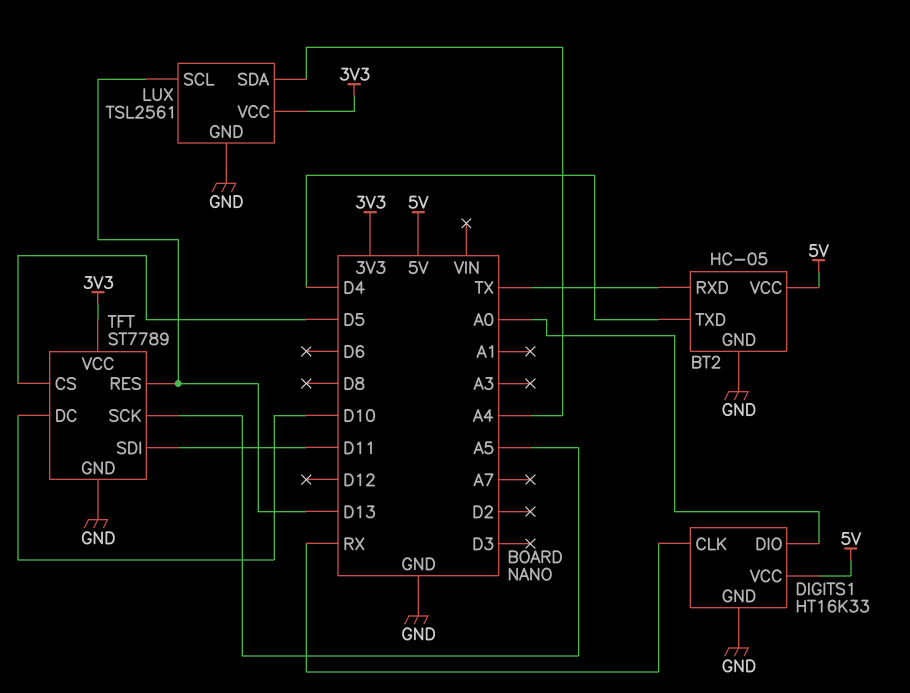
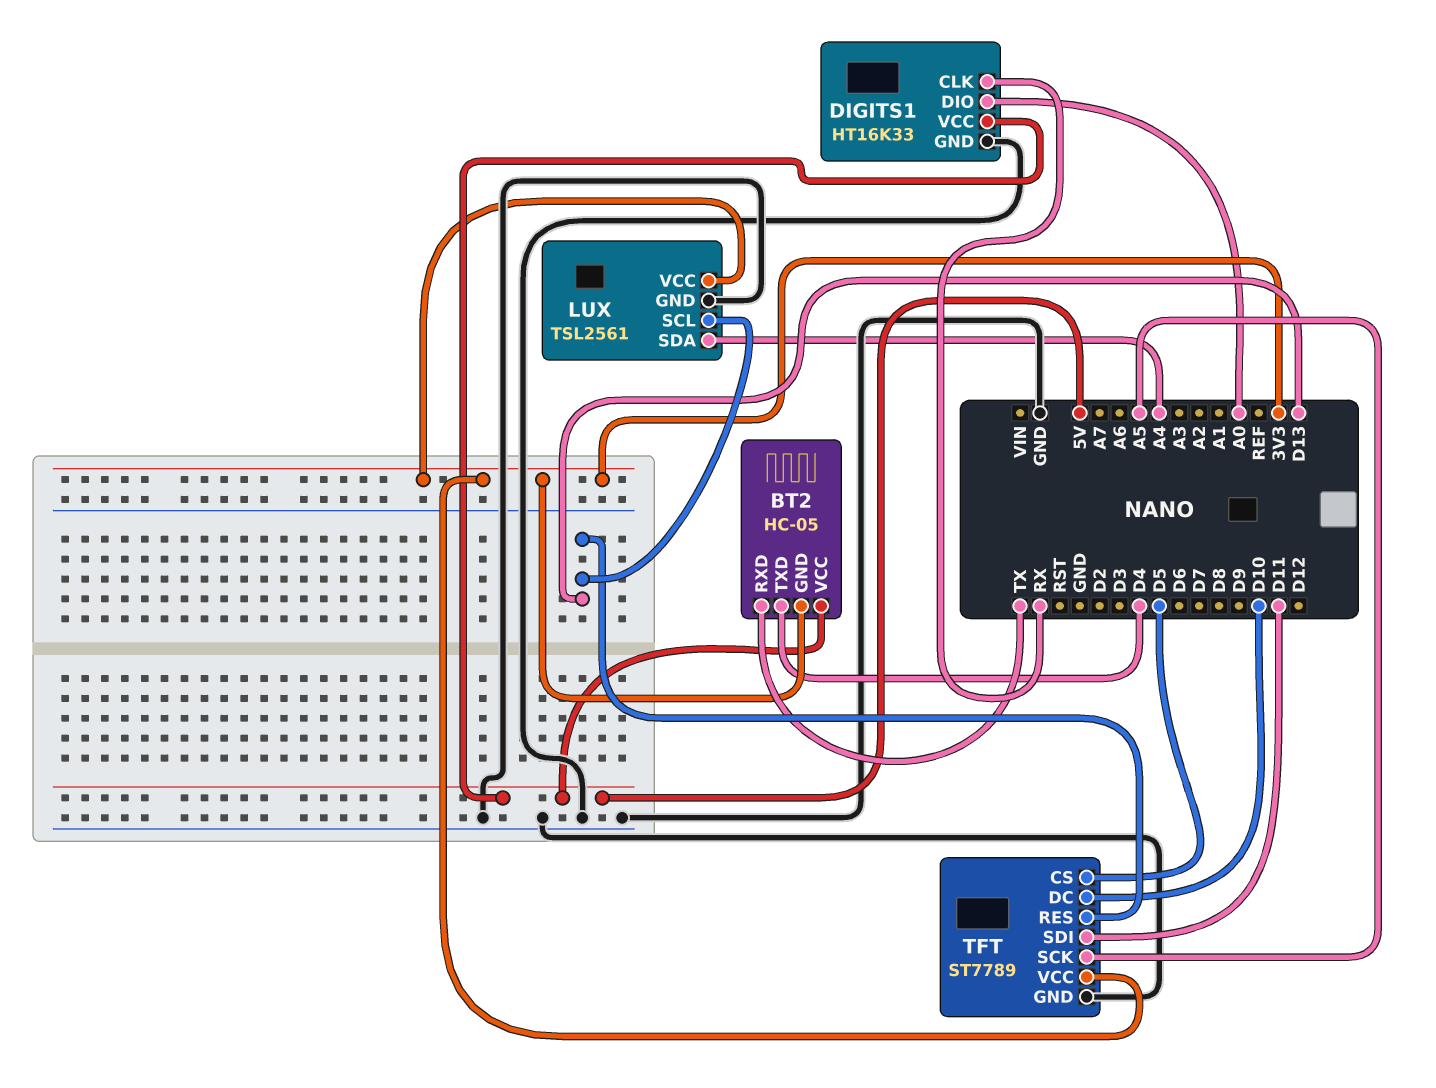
BT2 pin GND: GND -> 3V3

